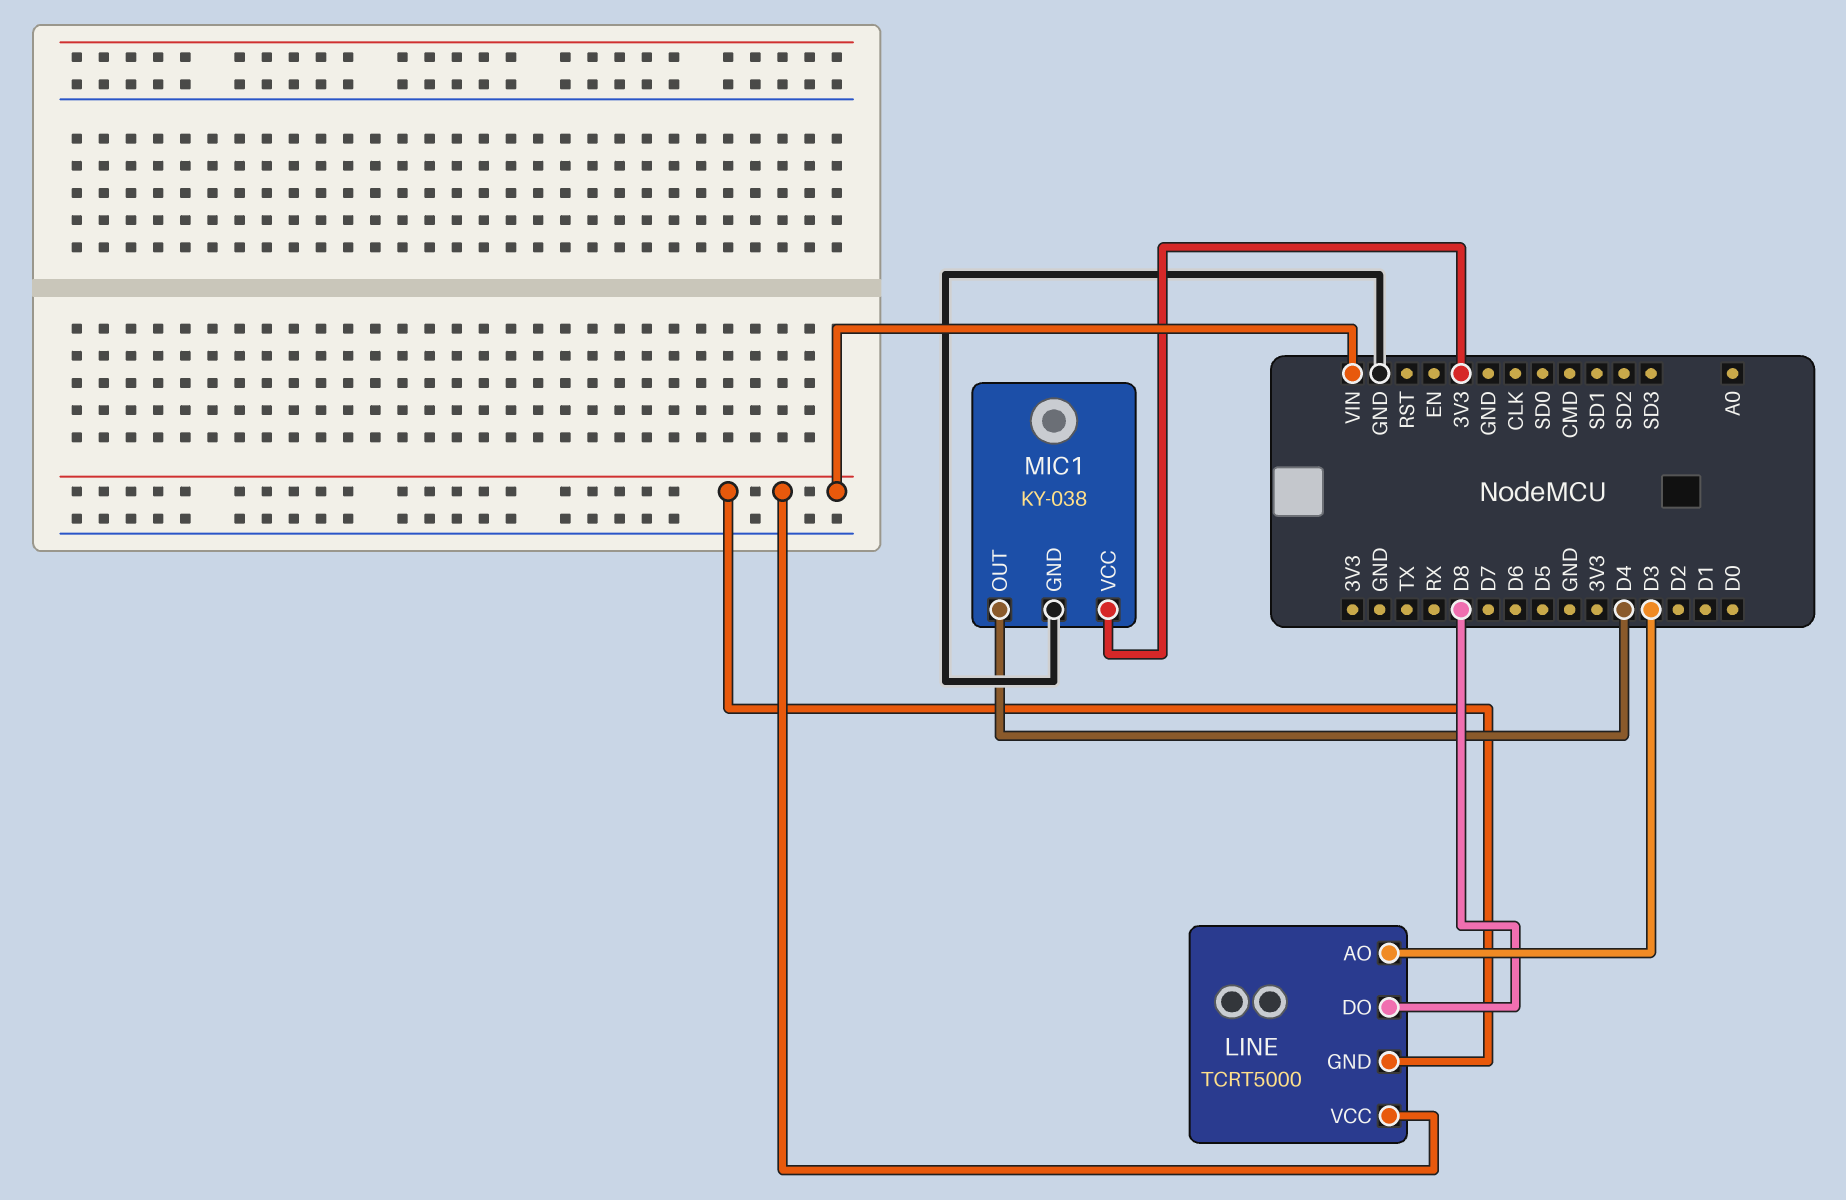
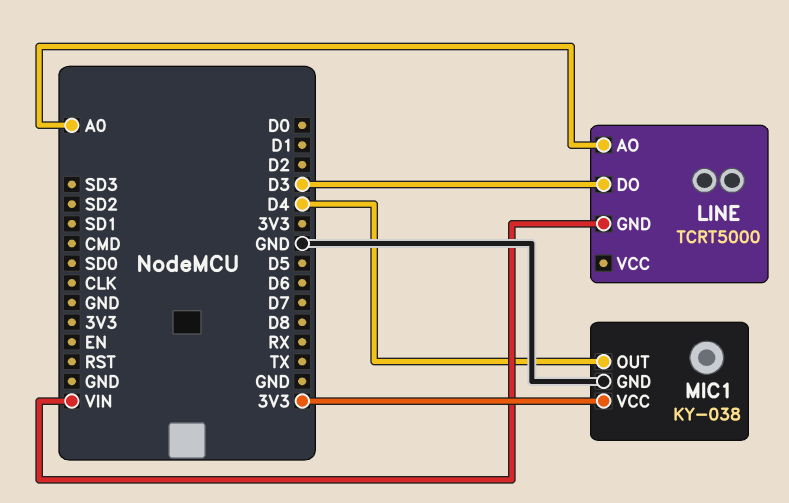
LINE pin AO: D3 -> A0
LINE pin DO: D8 -> D3
LINE pin VCC: VIN -> none

